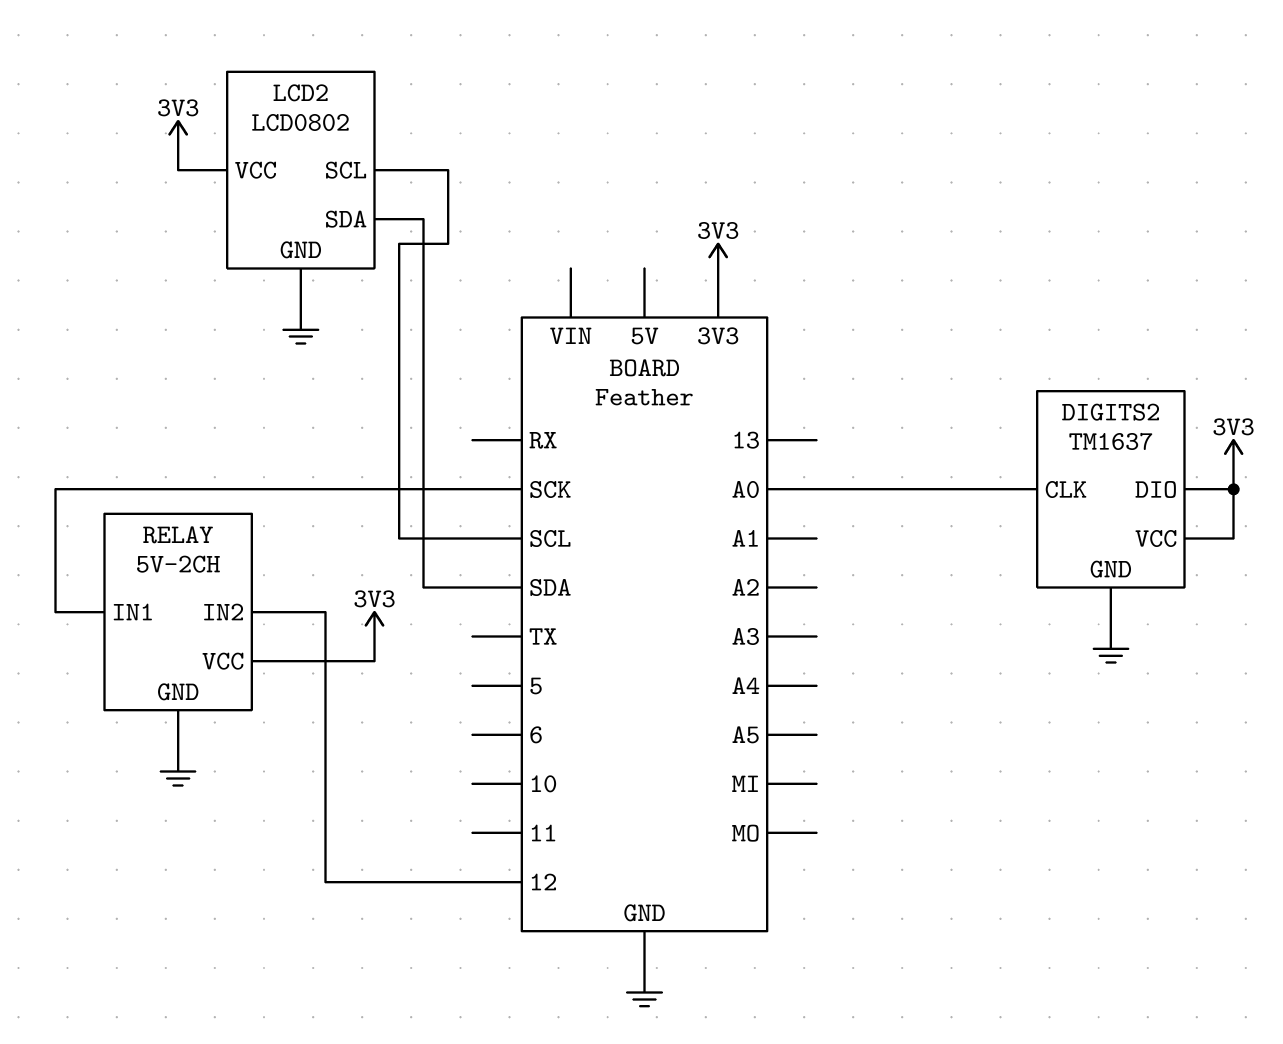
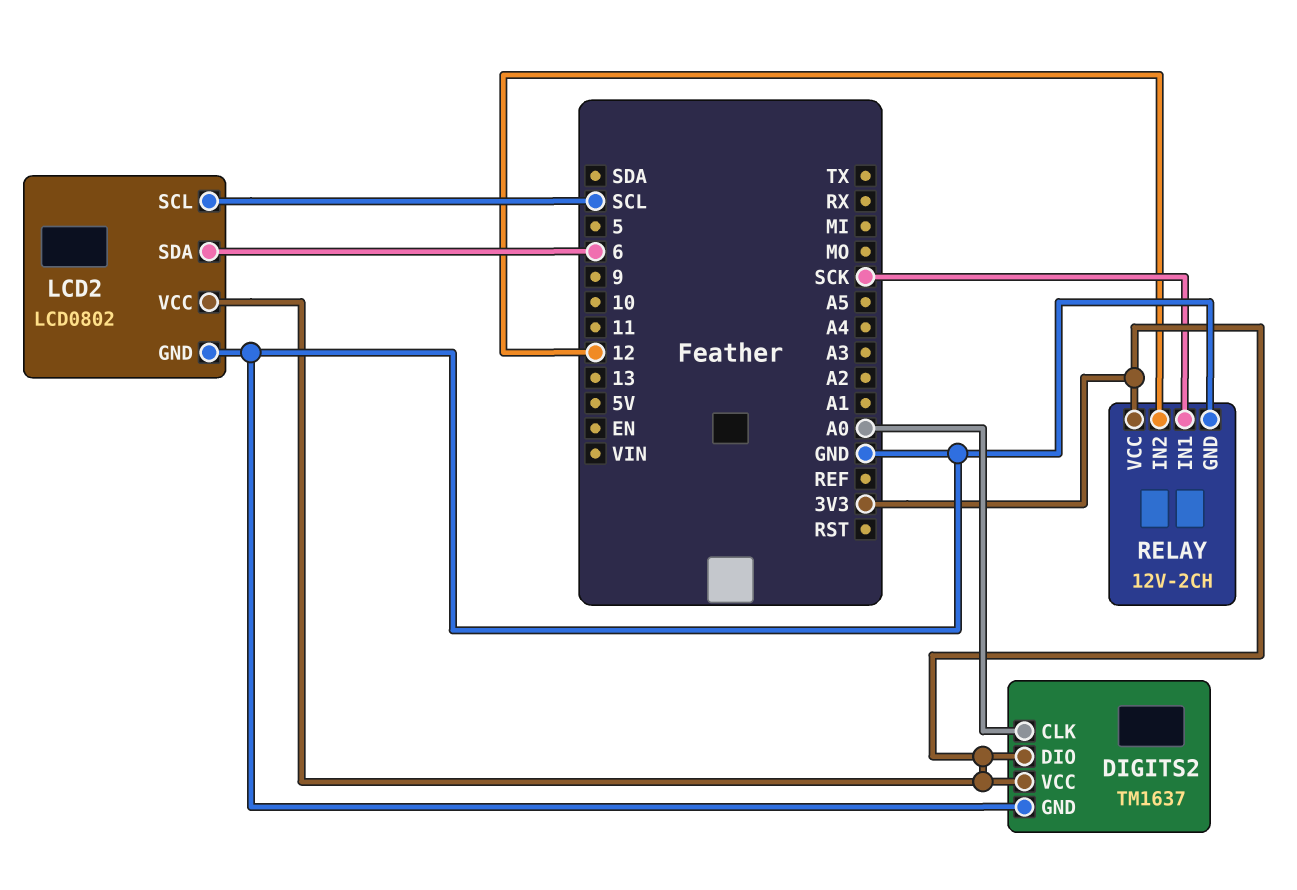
LCD2 pin SDA: SDA -> 6
RELAY: 5V-2CH -> 12V-2CH

